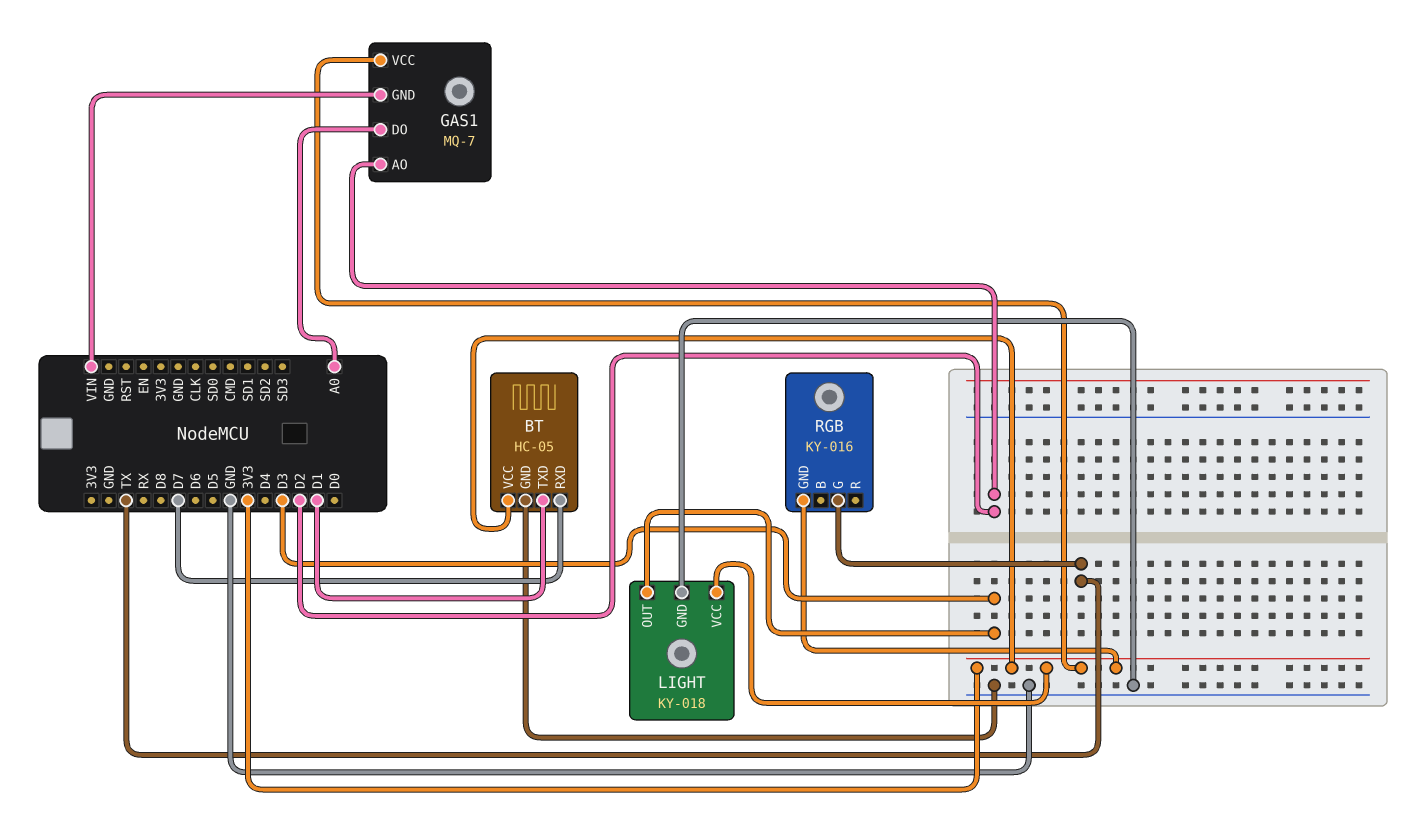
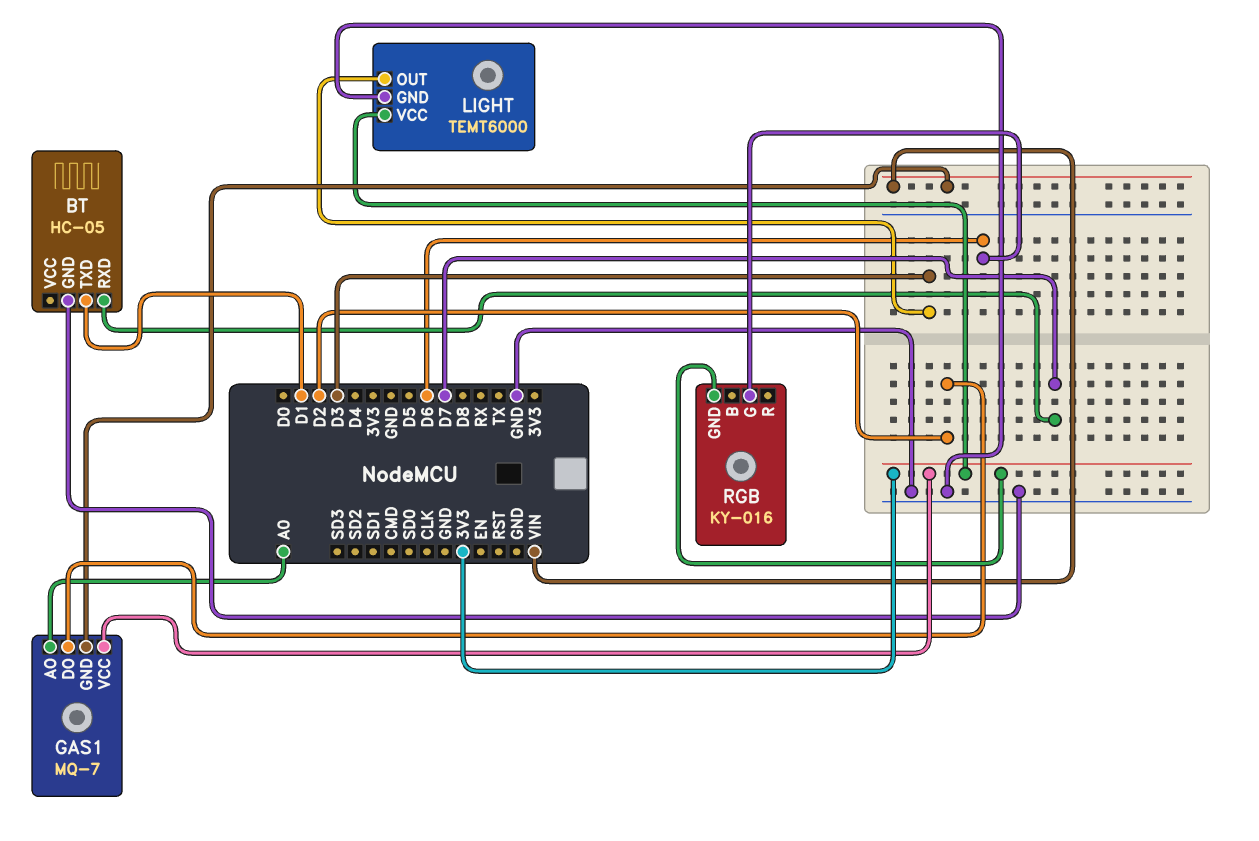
BT pin VCC: 3V3 -> none
GAS1 pin AO: D2 -> A0
GAS1 pin DO: A0 -> D2
LIGHT: KY-018 -> TEMT6000
RGB pin G: TX -> D6

